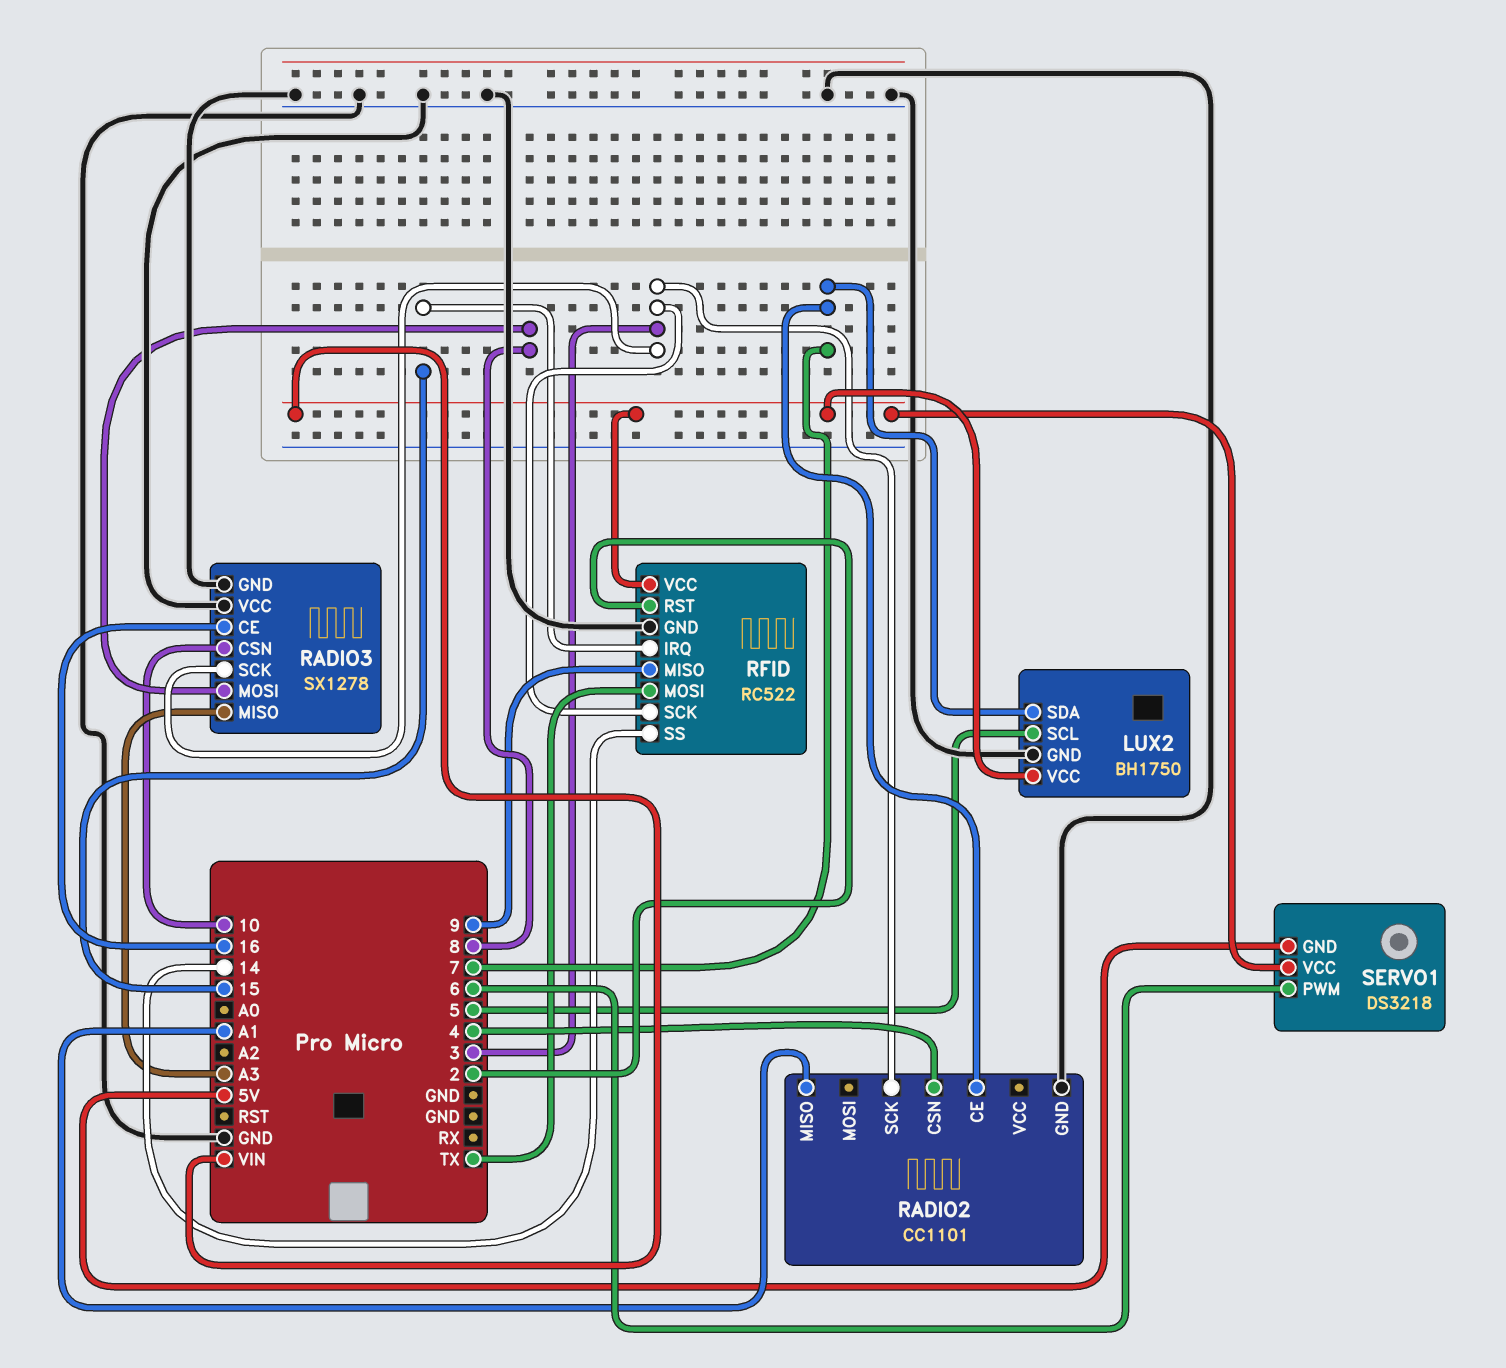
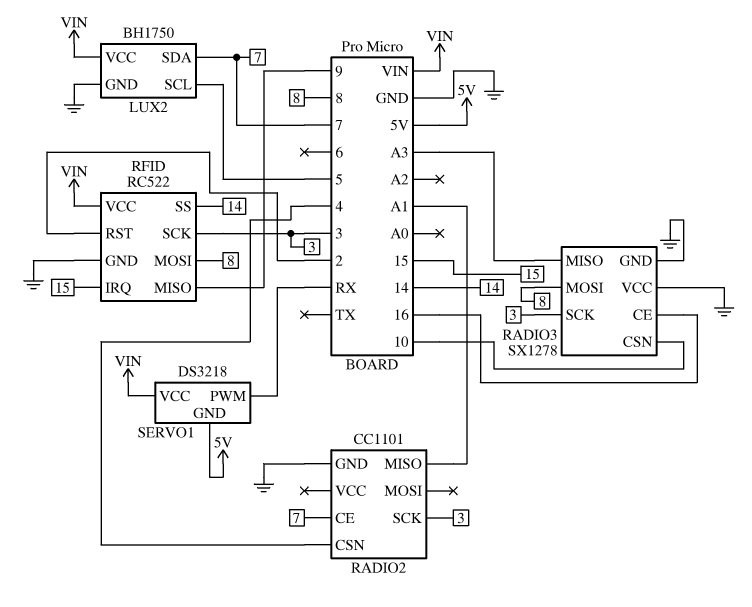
RFID pin MOSI: TX -> 8
SERVO1 pin PWM: 6 -> RX

